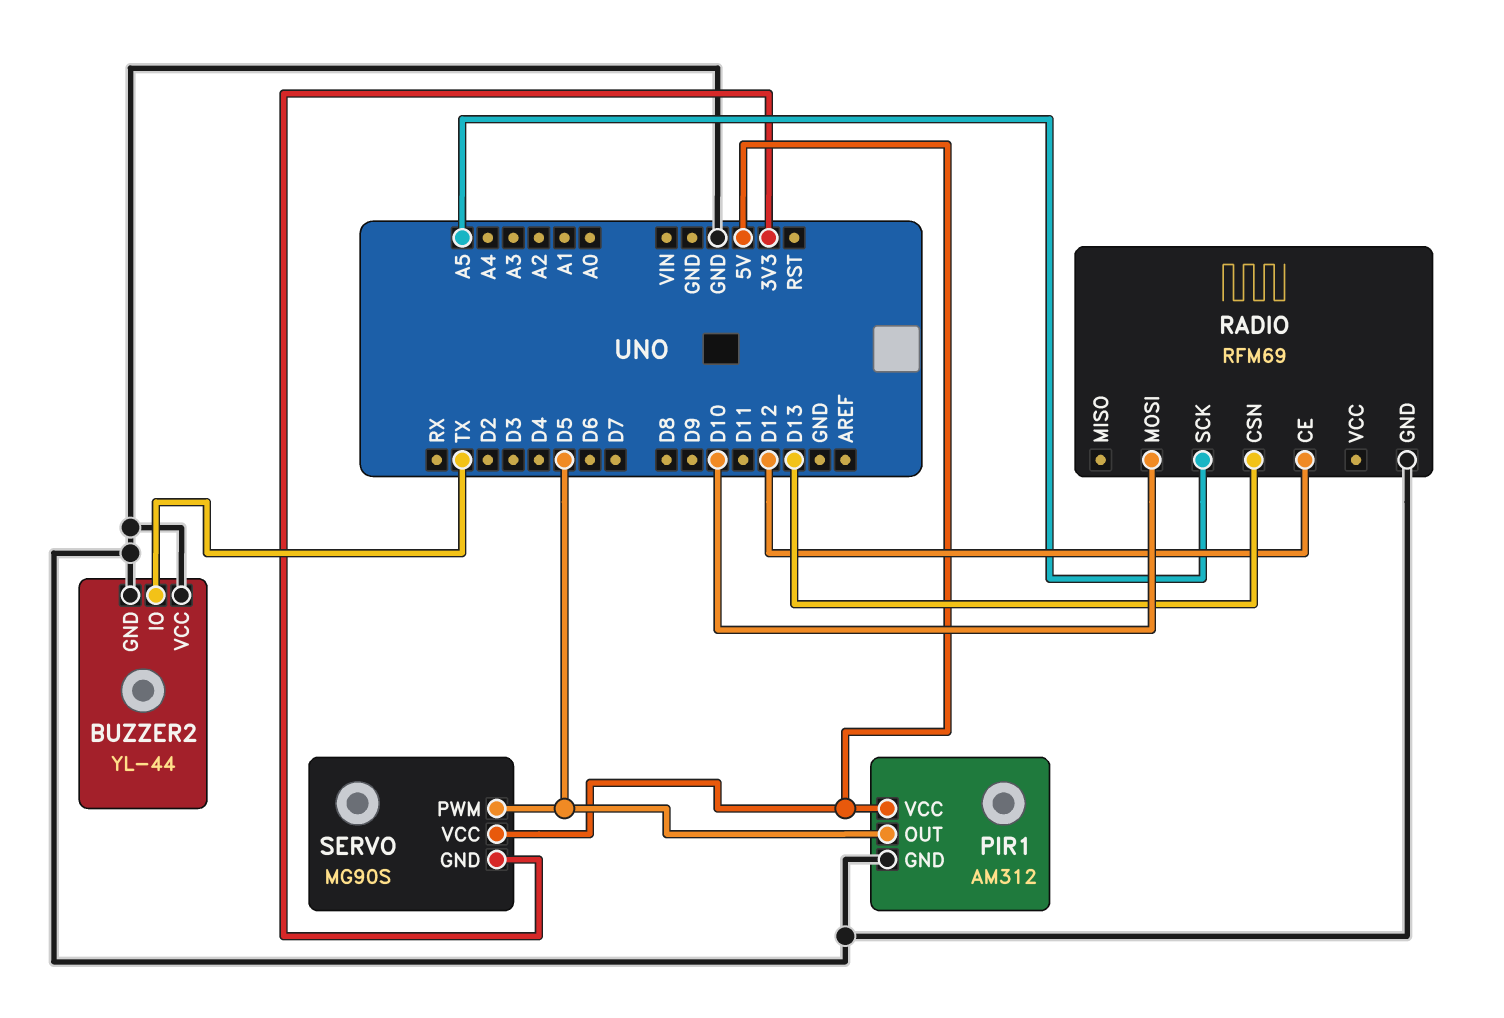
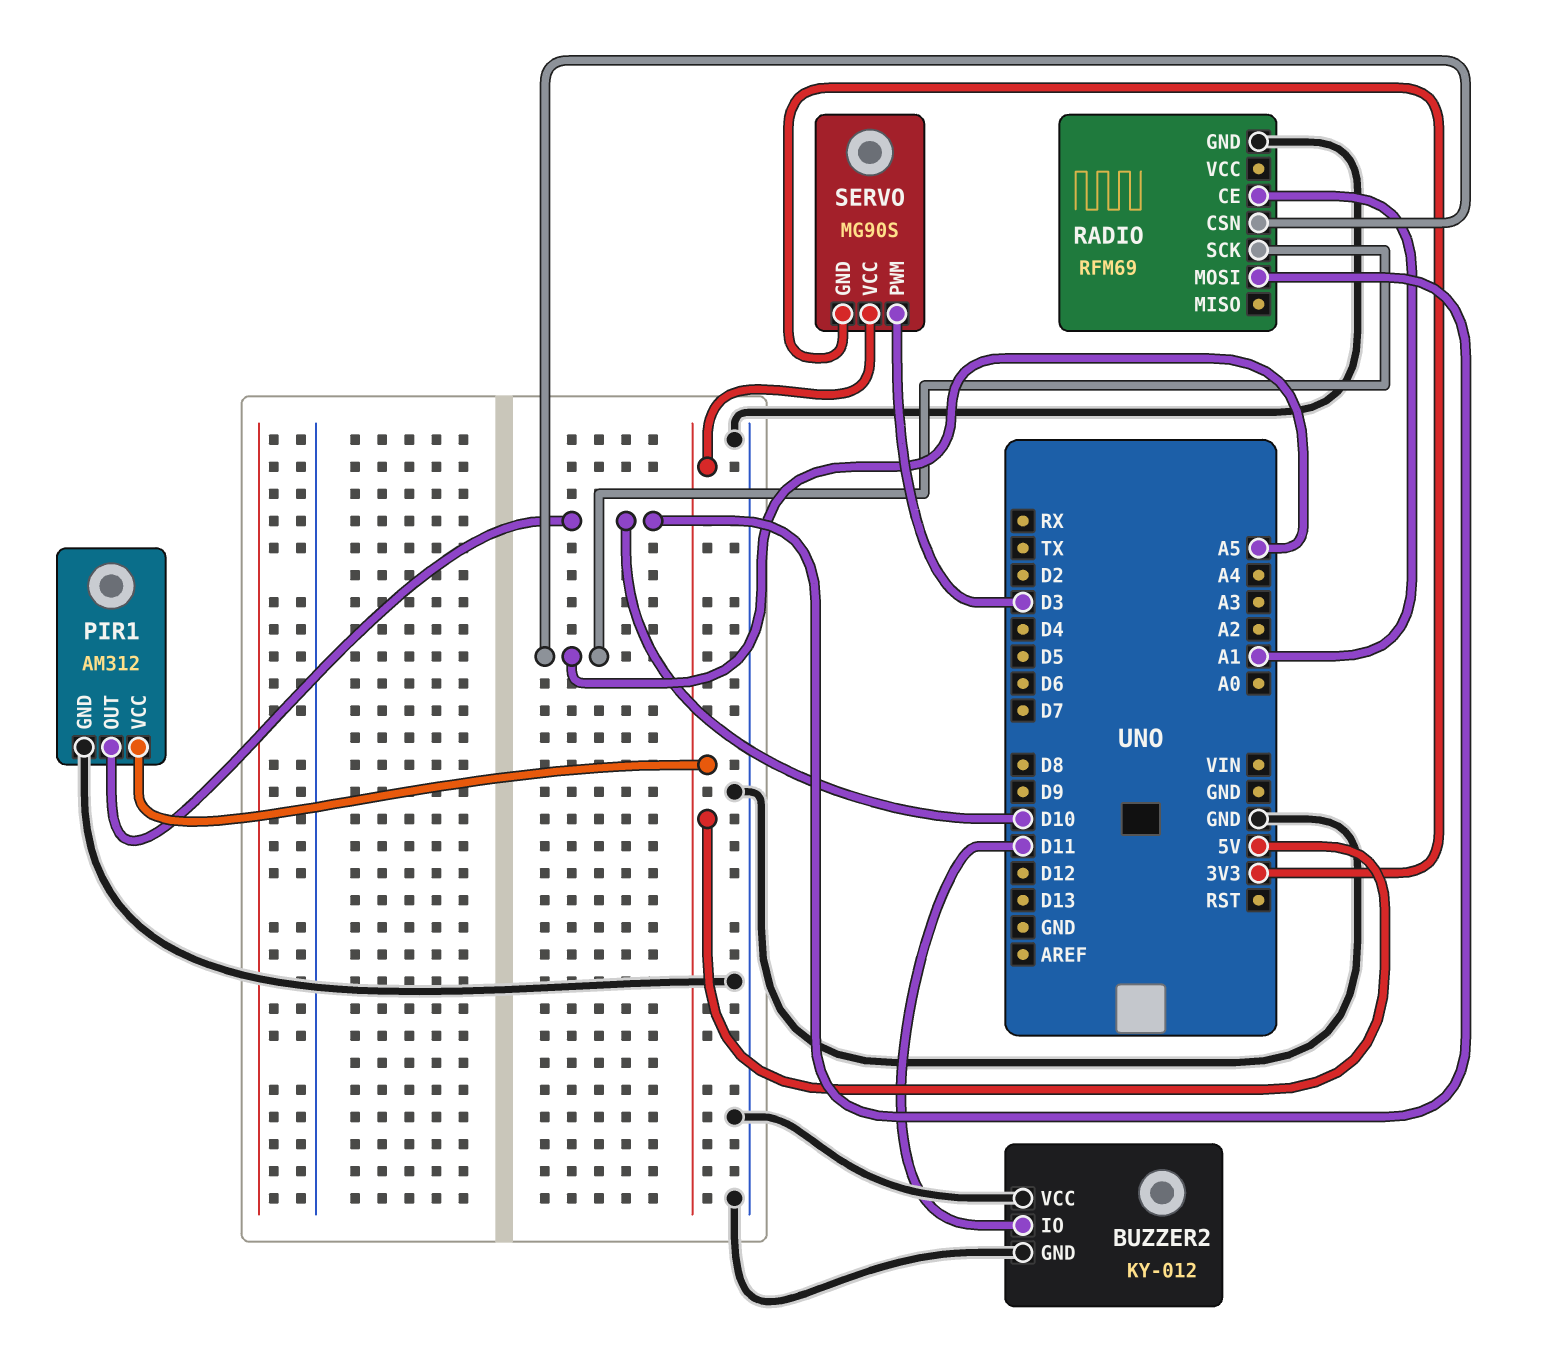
BUZZER2: YL-44 -> KY-012
BUZZER2 pin IO: TX -> D11
PIR1 pin OUT: D5 -> D10
RADIO pin CE: D12 -> A1
RADIO pin CSN: D13 -> A5
SERVO pin PWM: D5 -> D3

